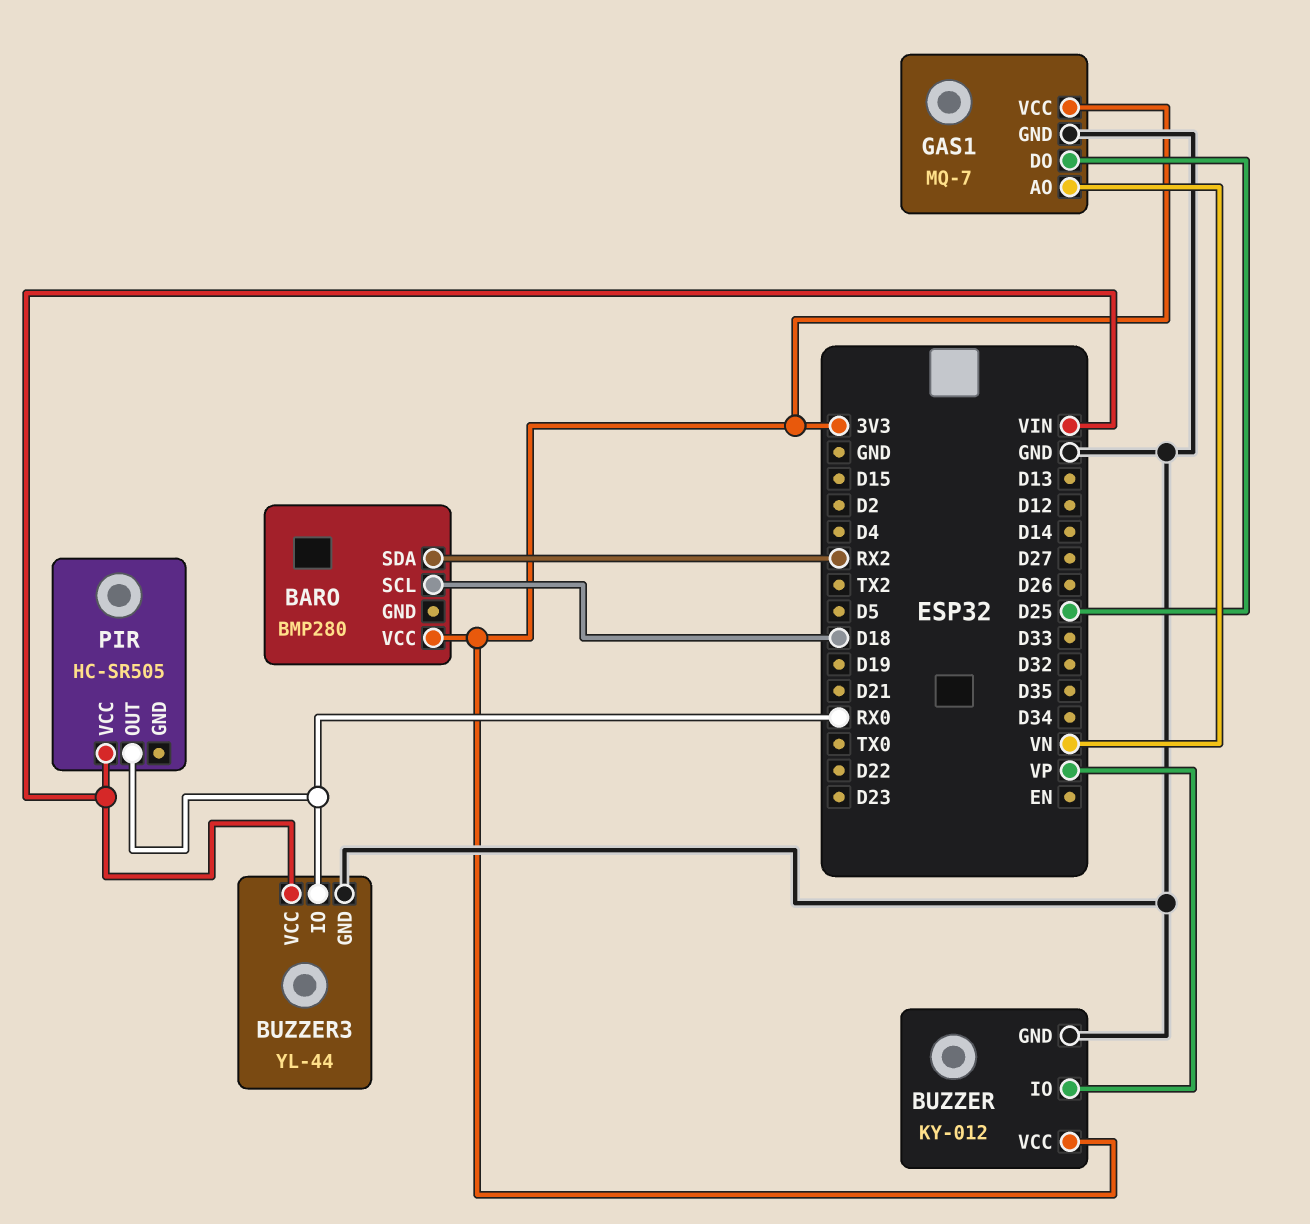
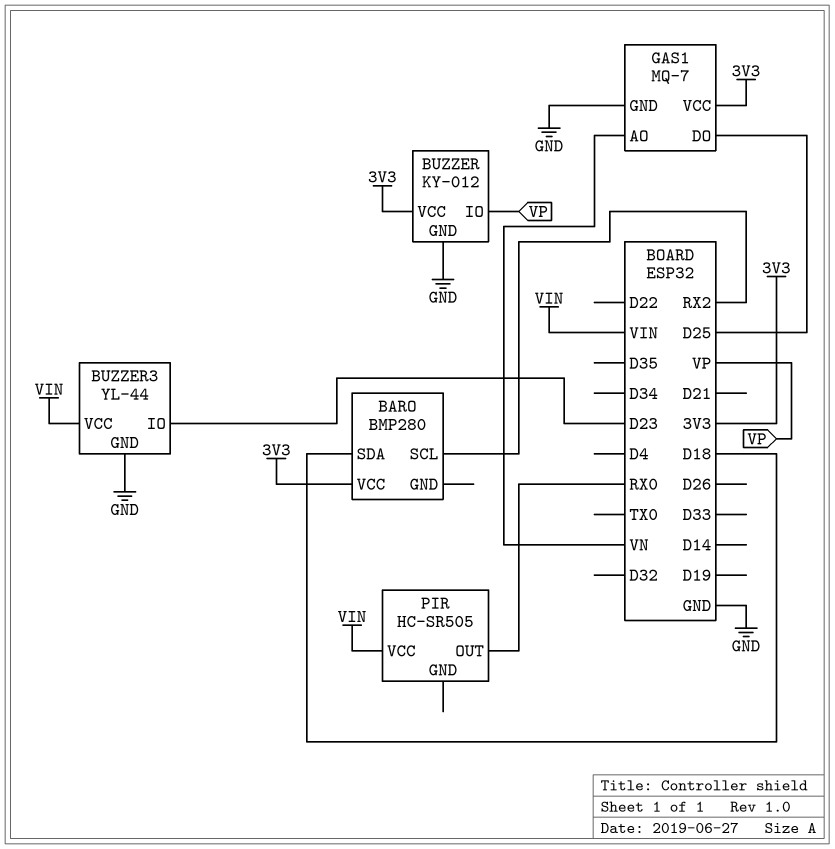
BARO pin SCL: D18 -> RX2
BARO pin SDA: RX2 -> D18
BUZZER3 pin IO: RX0 -> D23

